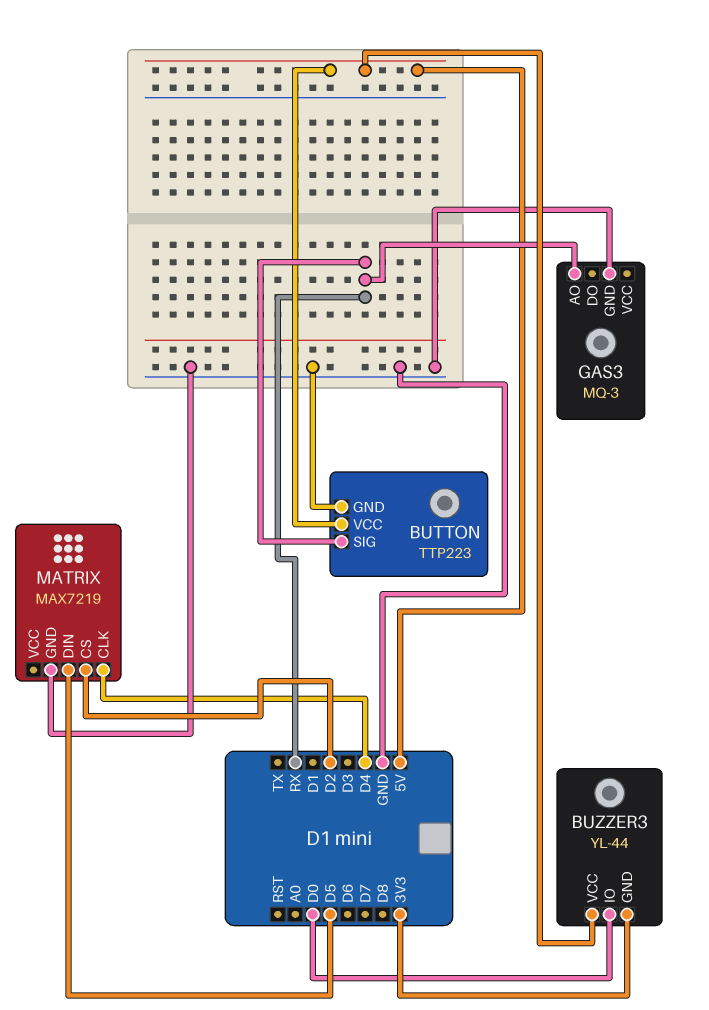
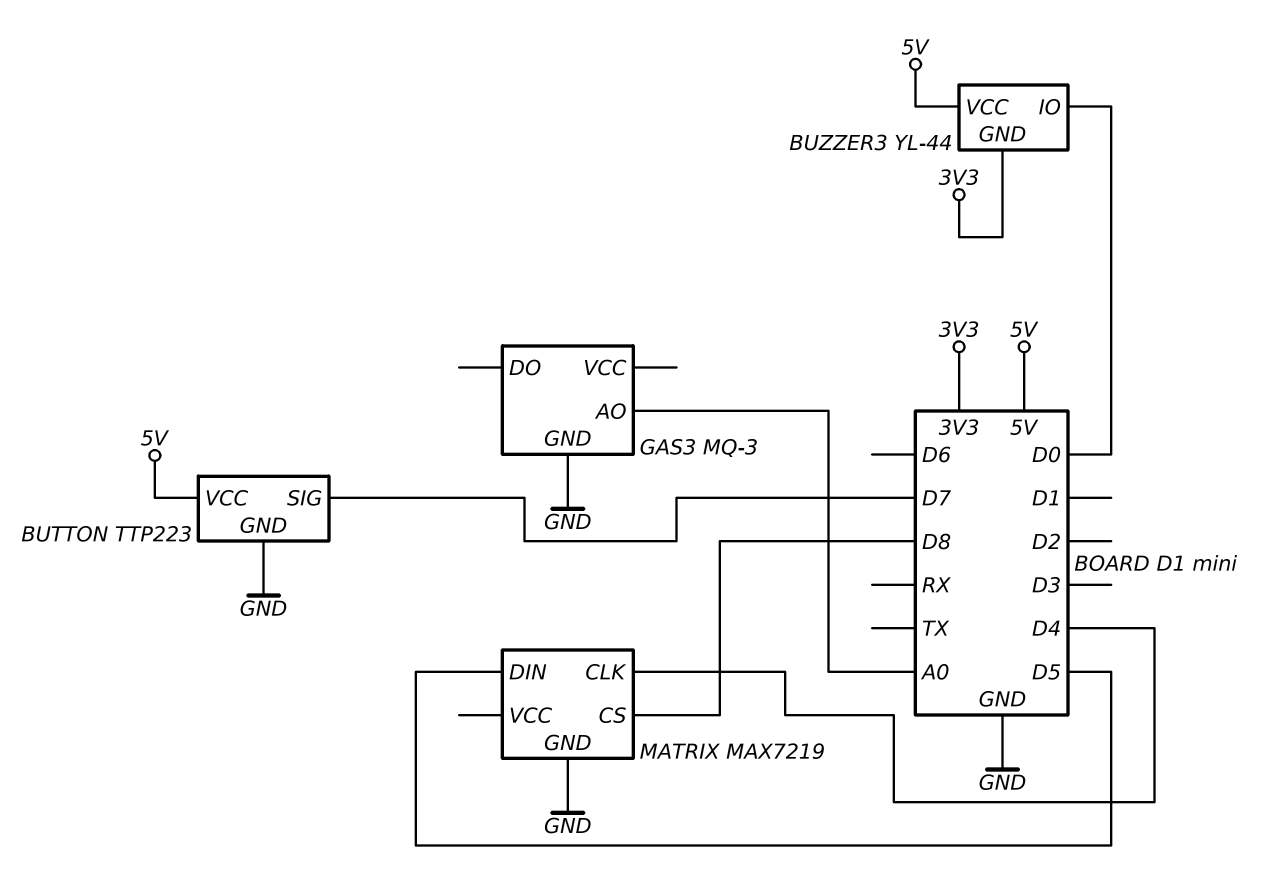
BUTTON pin SIG: RX -> D7
GAS3 pin AO: RX -> A0
MATRIX pin CS: D2 -> D8

